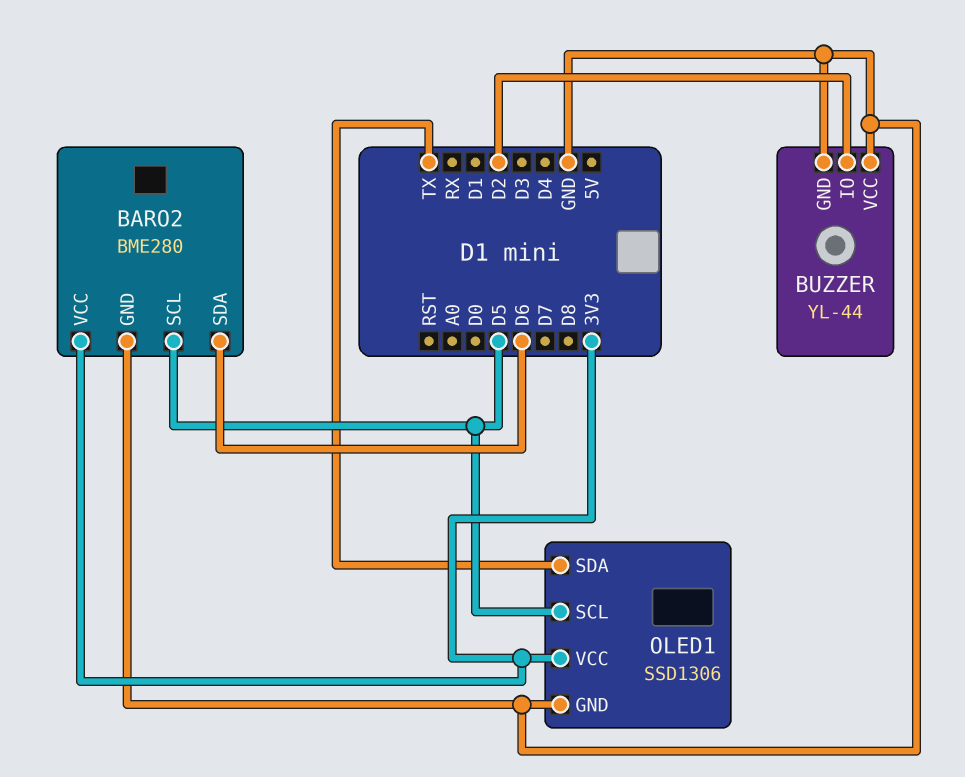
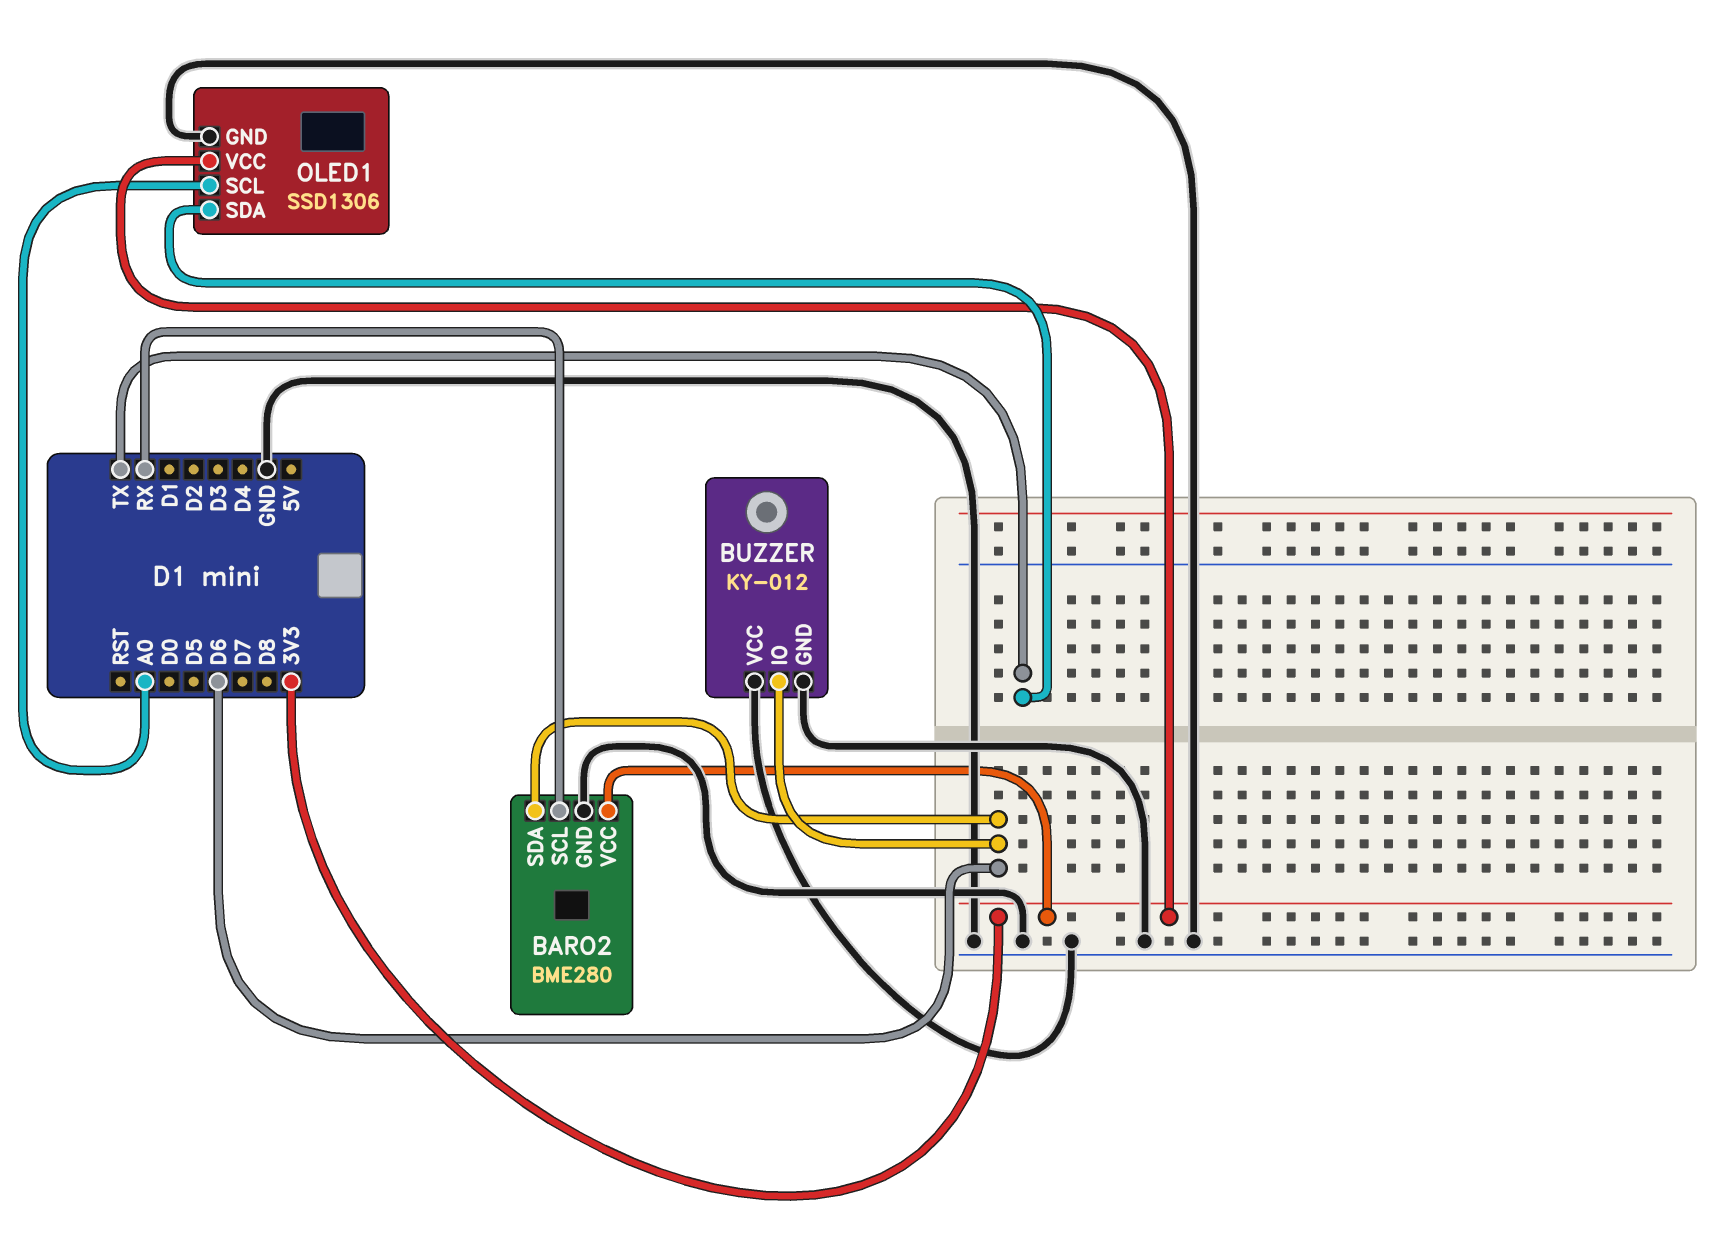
BARO2 pin SCL: D5 -> RX
BUZZER: YL-44 -> KY-012
BUZZER pin IO: D2 -> D6
OLED1 pin SCL: D5 -> A0

